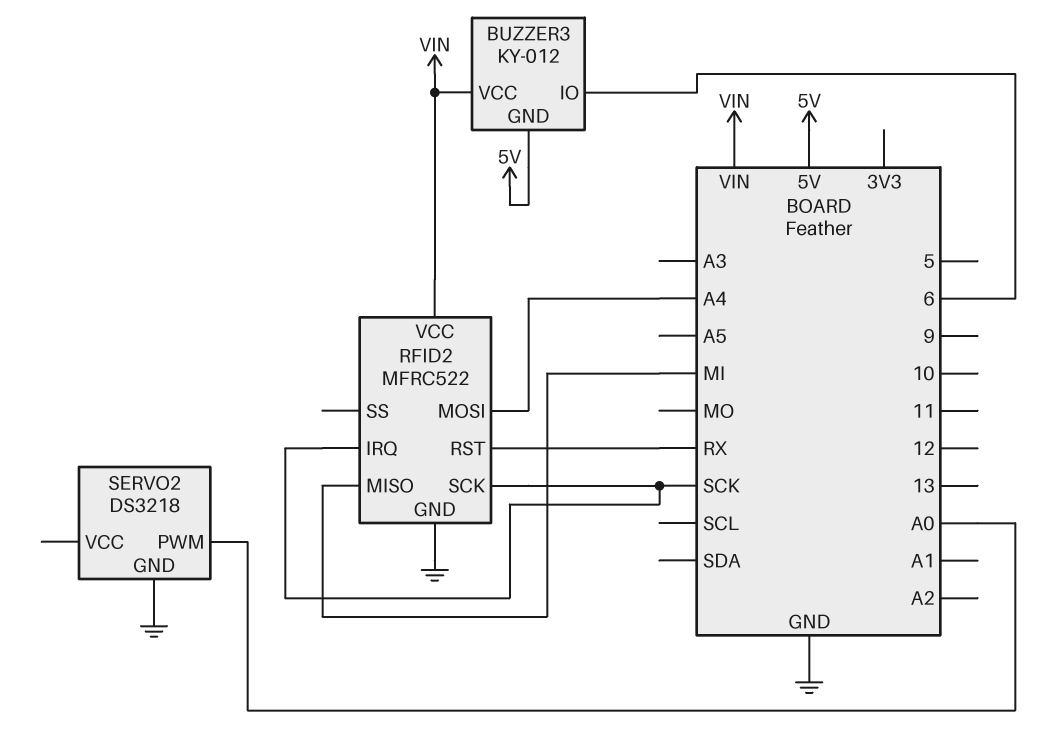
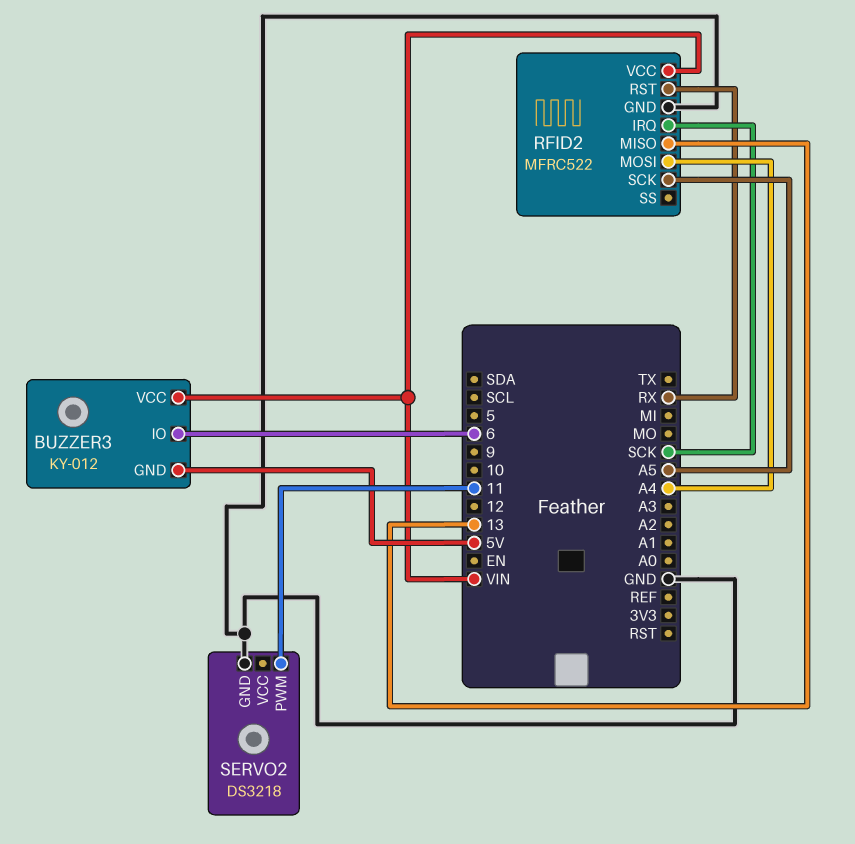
RFID2 pin MISO: MI -> 13
RFID2 pin SCK: SCK -> A5
SERVO2 pin PWM: A0 -> 11

